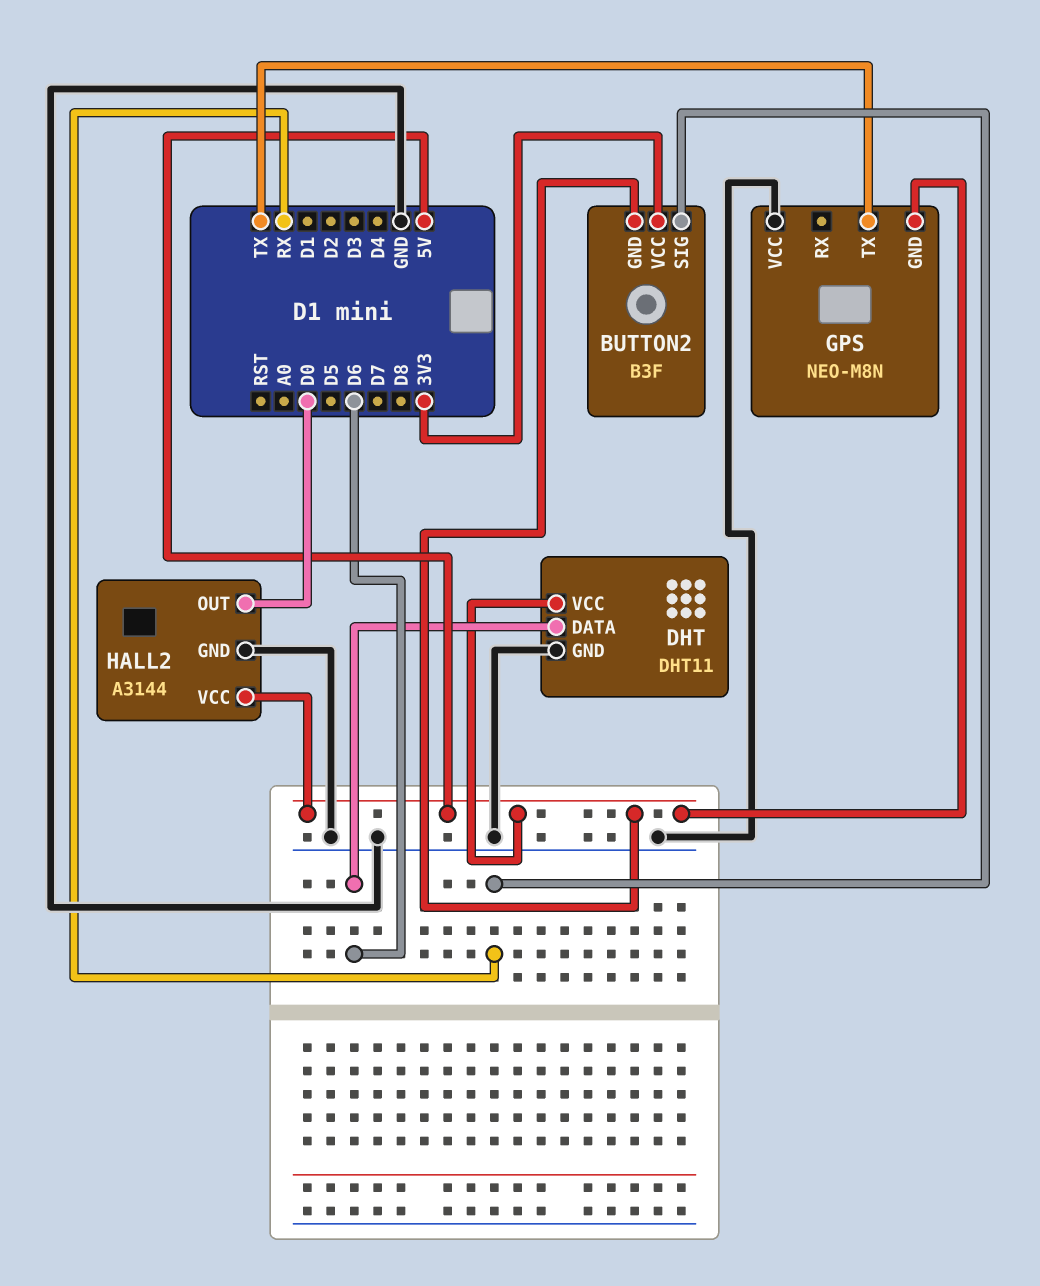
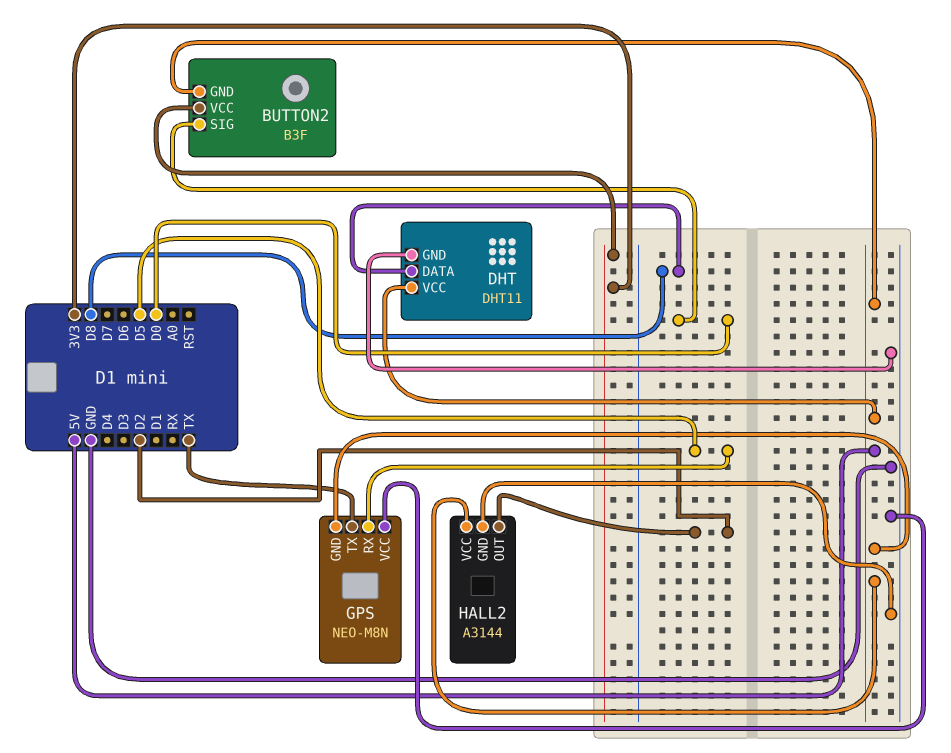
BUTTON2 pin SIG: RX -> D0
DHT pin DATA: D6 -> D8
GPS pin RX: none -> D5
HALL2 pin OUT: D0 -> D2

